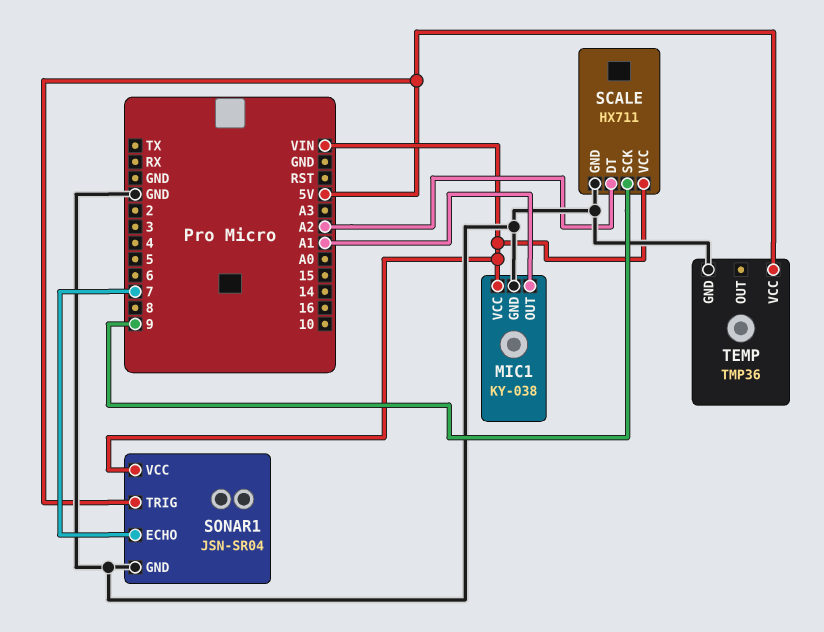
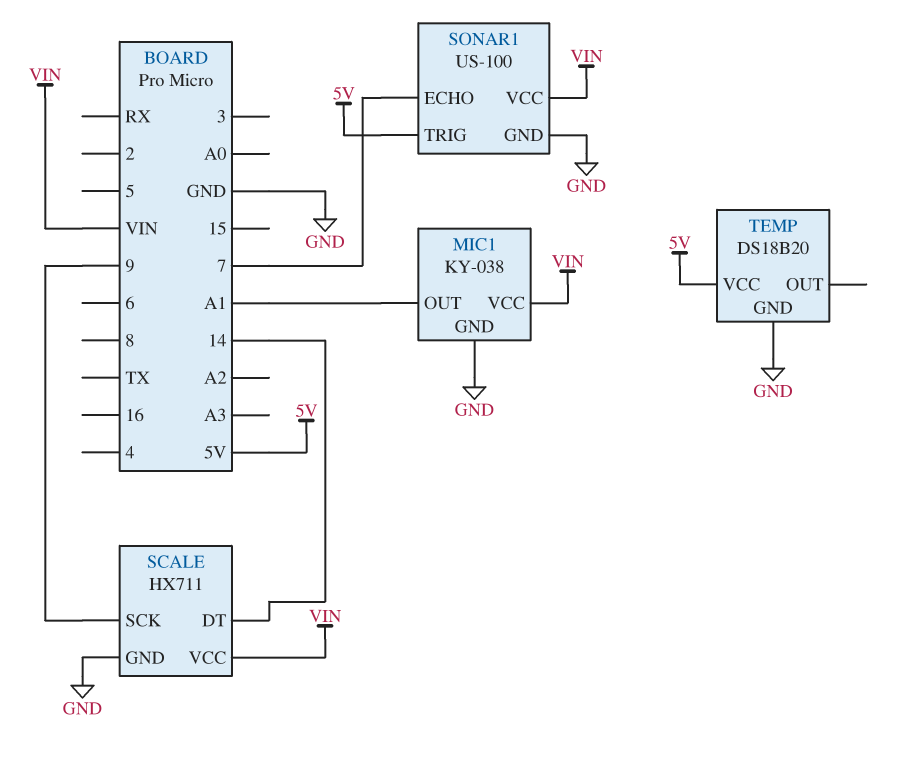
SCALE pin DT: A2 -> 14
SONAR1: JSN-SR04 -> US-100
TEMP: TMP36 -> DS18B20

